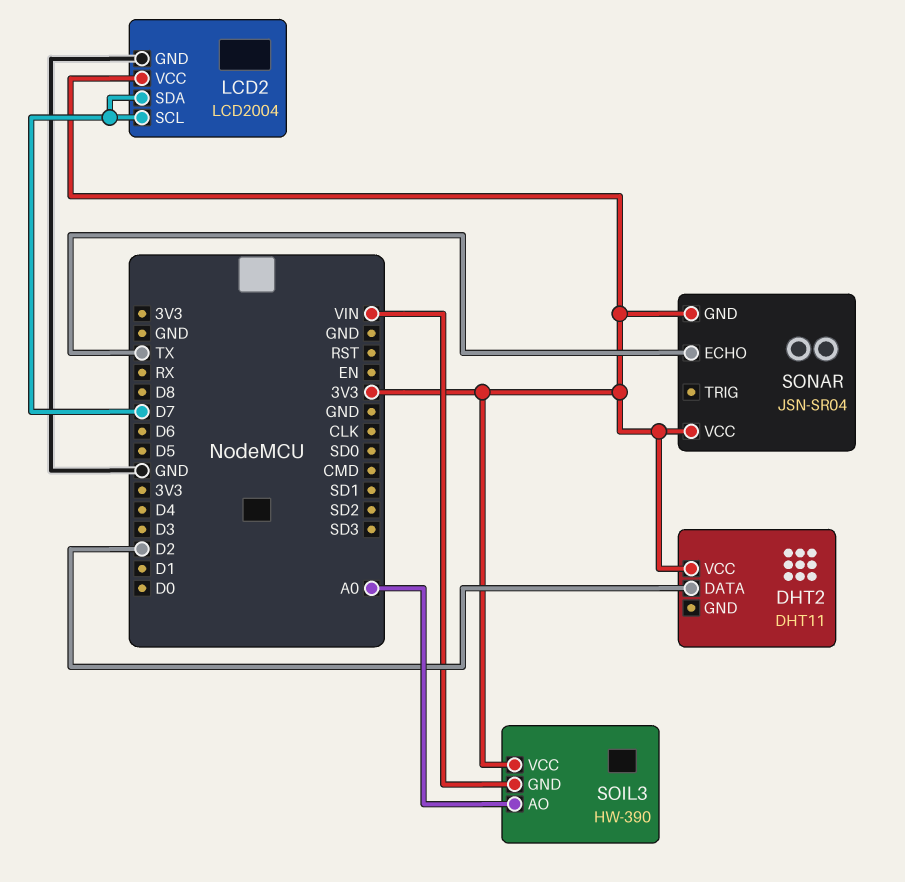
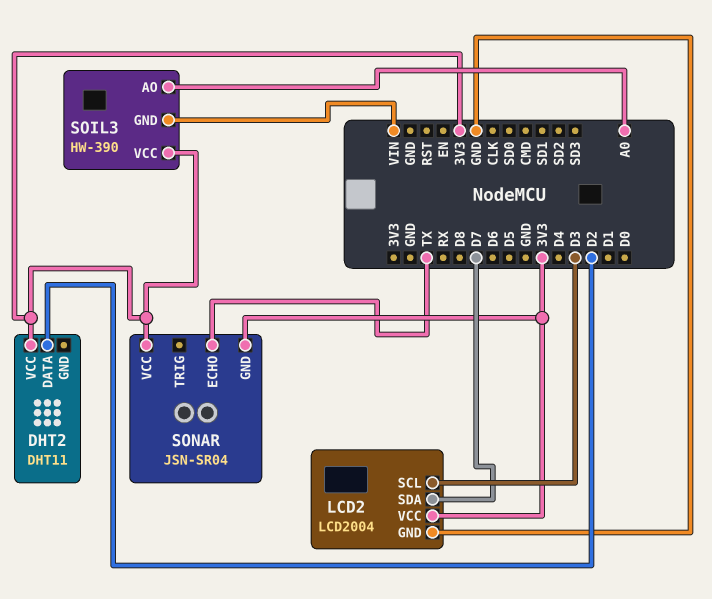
LCD2 pin SCL: D7 -> D3

